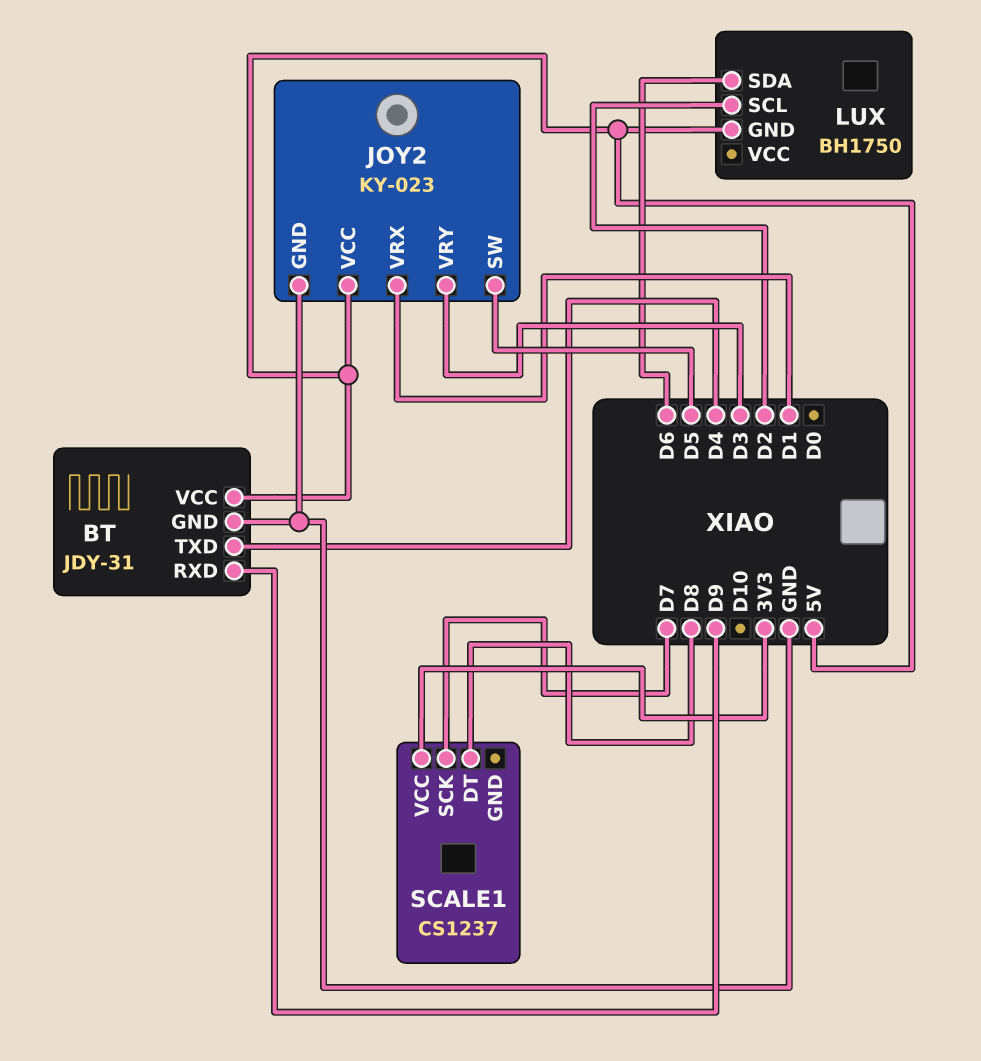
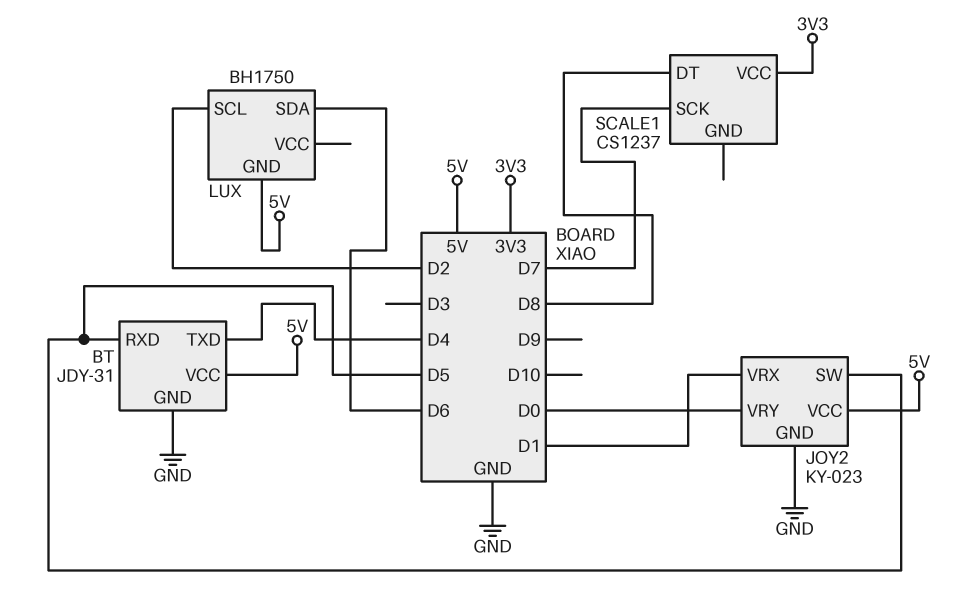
BT pin RXD: D9 -> D5
JOY2 pin VRY: D3 -> D0

